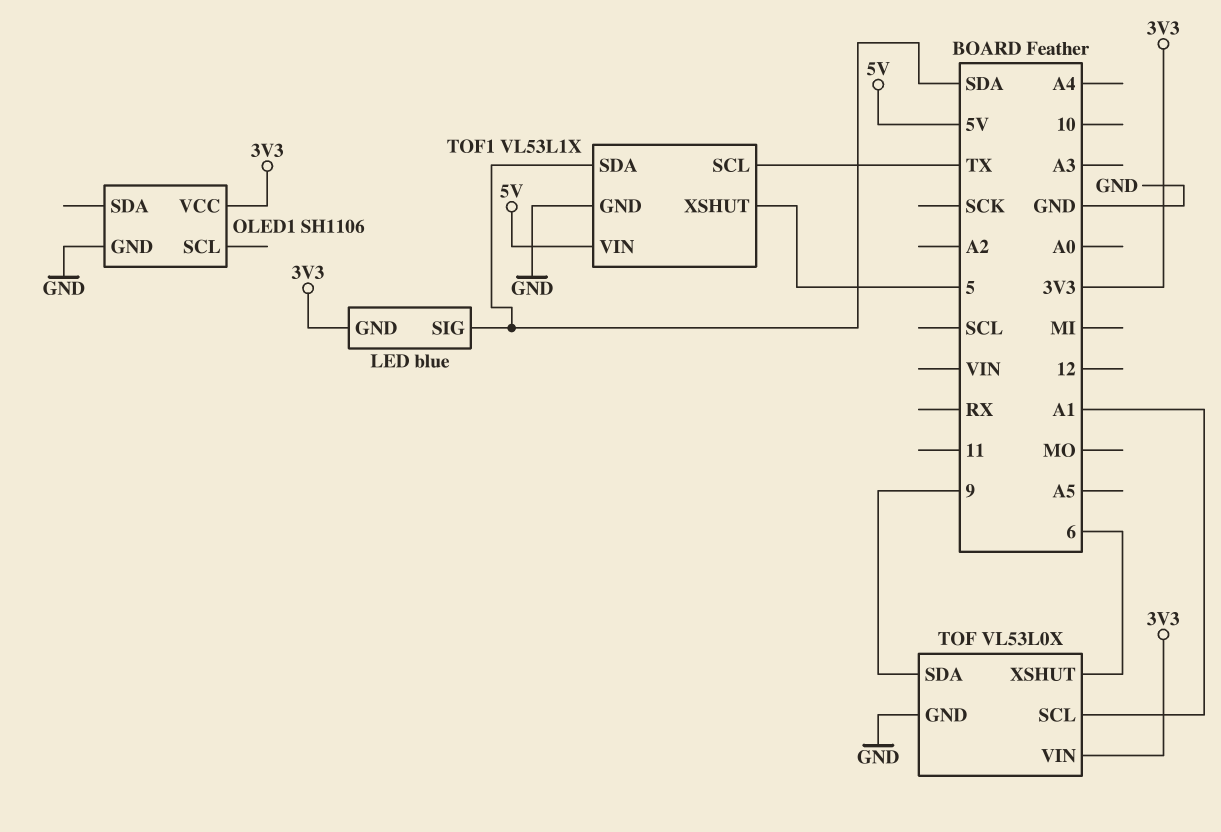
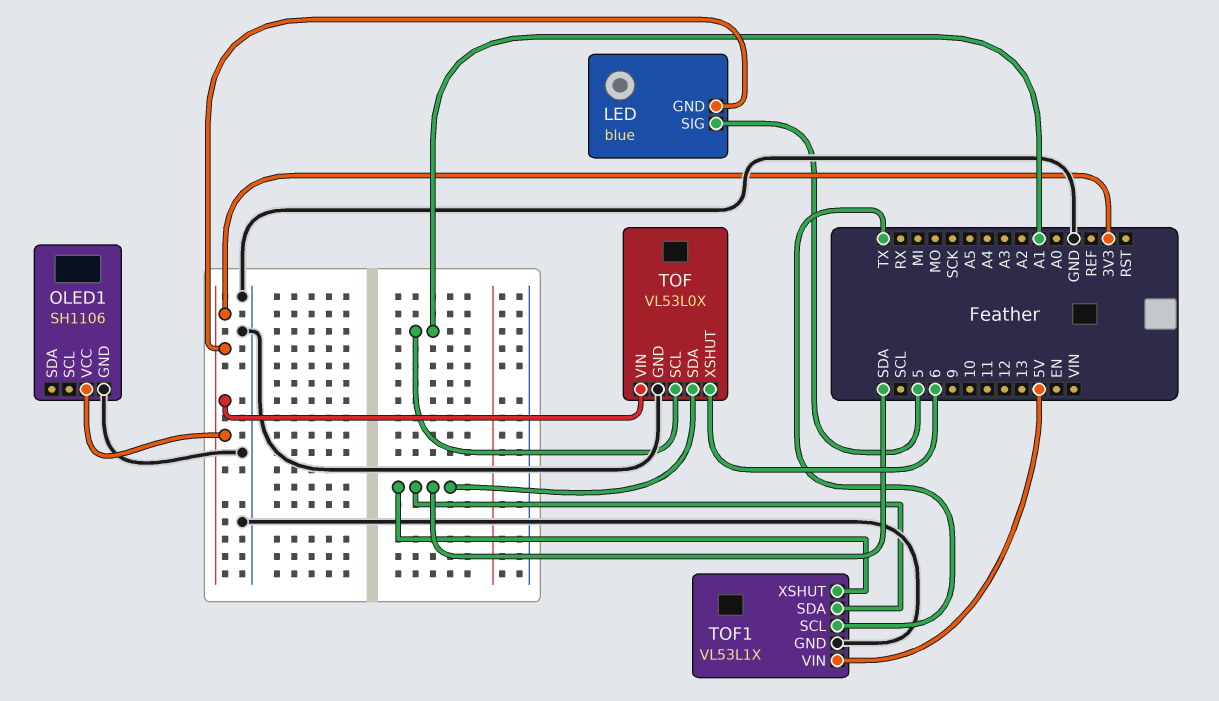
LED pin SIG: SDA -> 5
TOF pin SDA: 9 -> SDA
TOF1 pin XSHUT: 5 -> SDA

